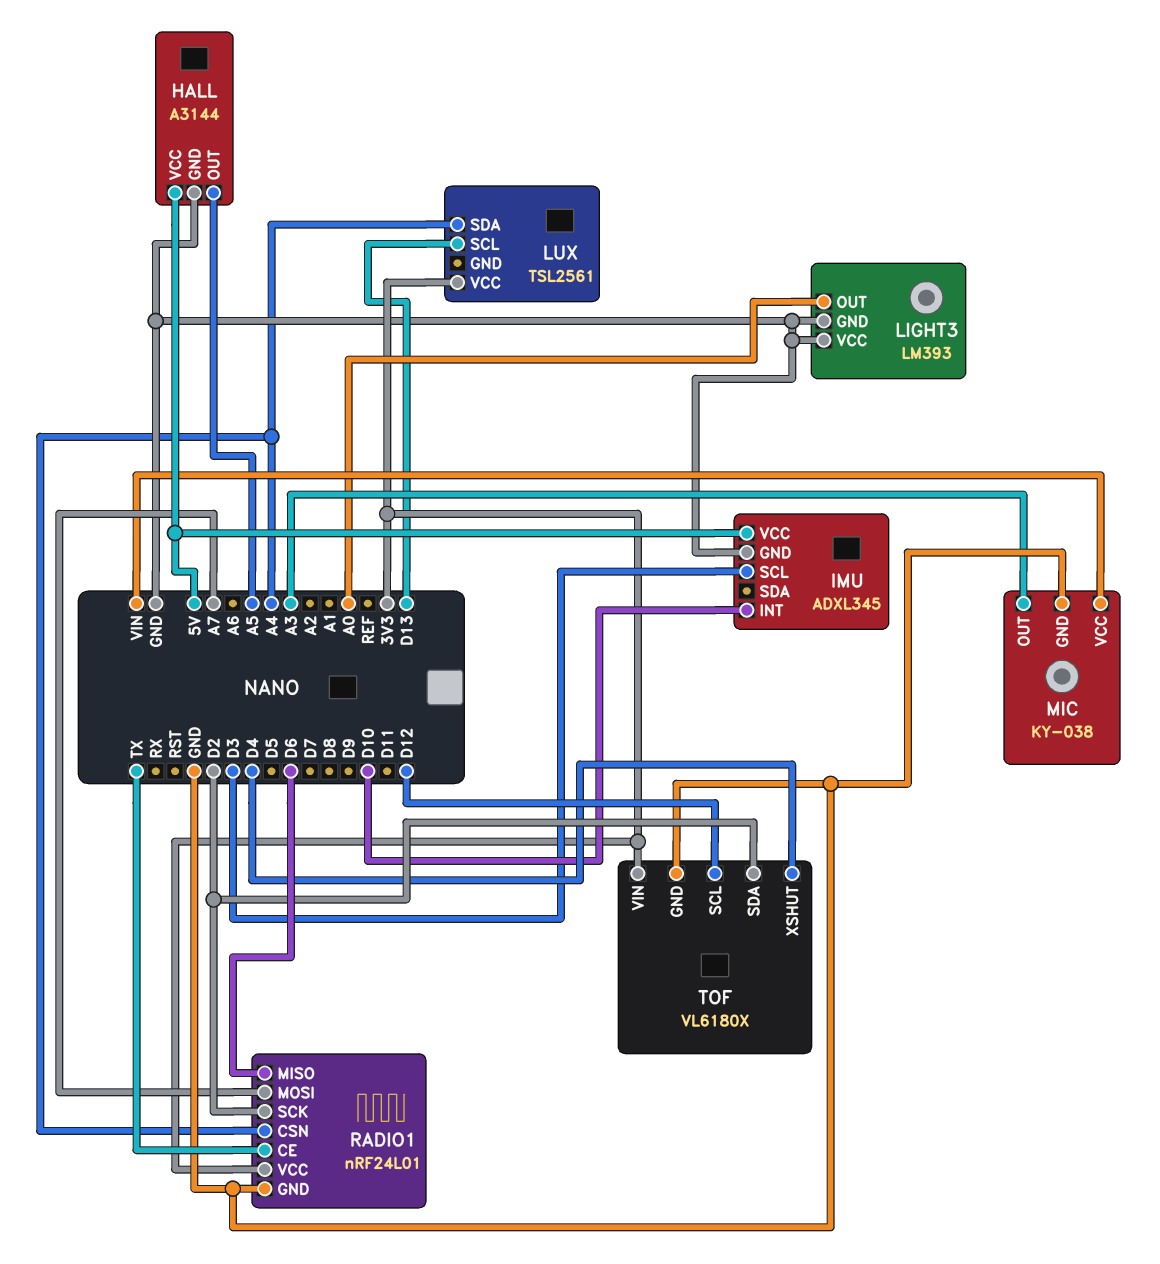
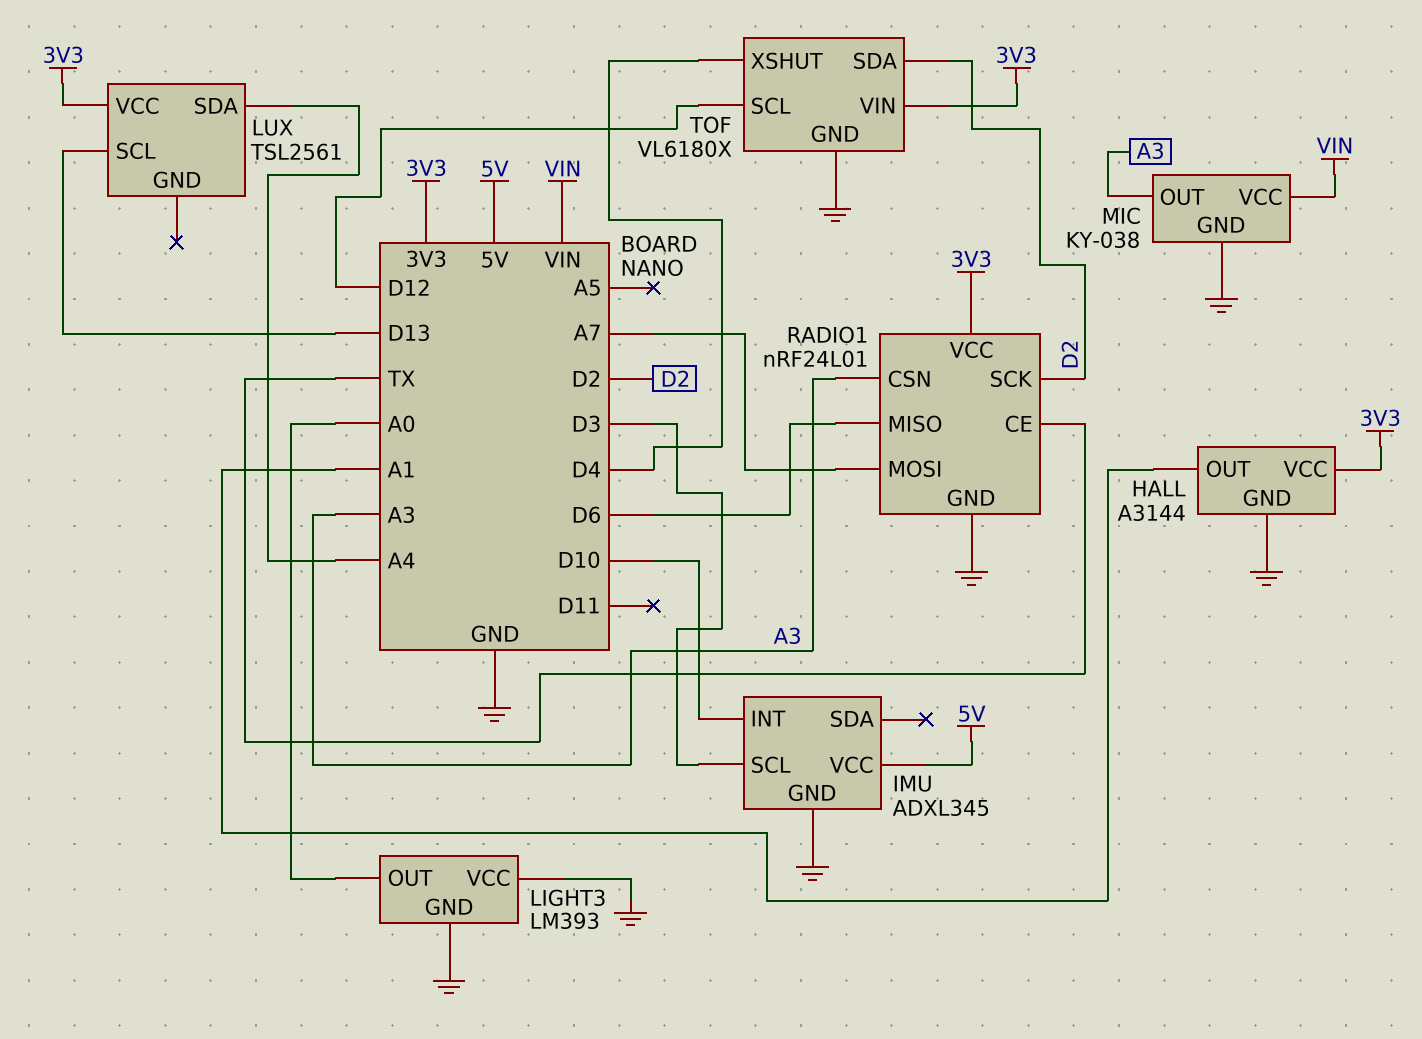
HALL pin OUT: A5 -> A1
HALL pin VCC: 5V -> 3V3
RADIO1 pin CSN: A4 -> A3

